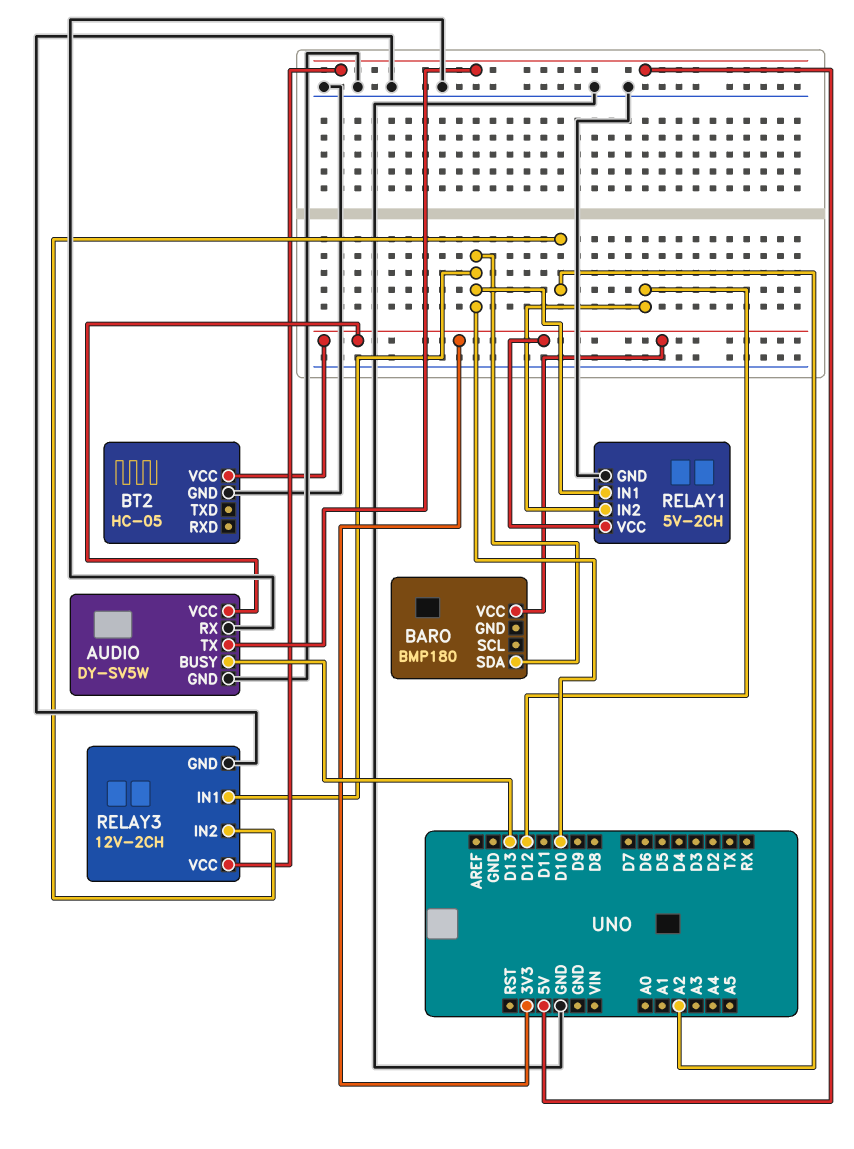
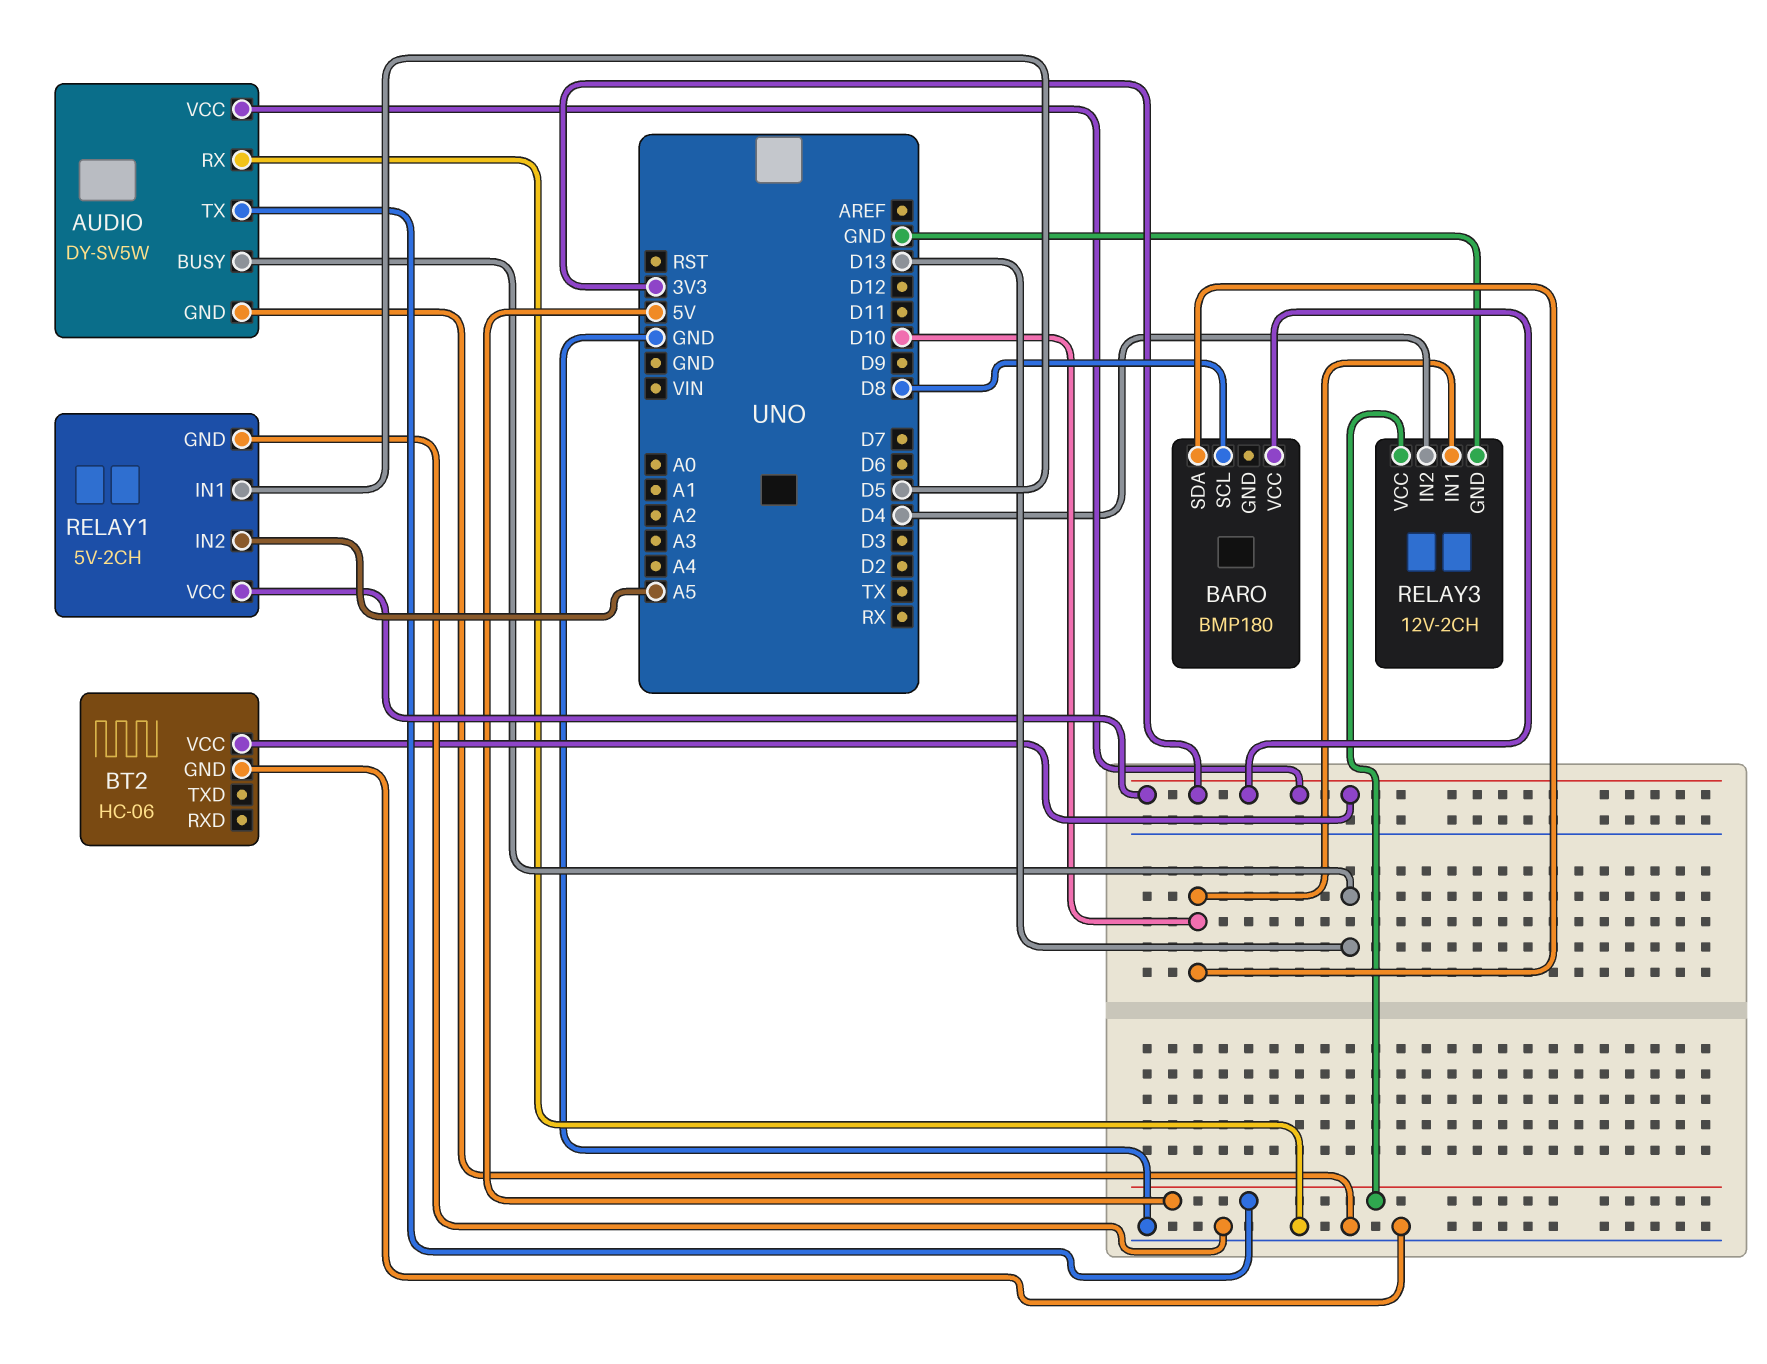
BARO pin SCL: none -> D8
BT2: HC-05 -> HC-06
RELAY1 pin IN1: D10 -> D5
RELAY1 pin IN2: D12 -> A5
RELAY3 pin IN2: A2 -> D4

